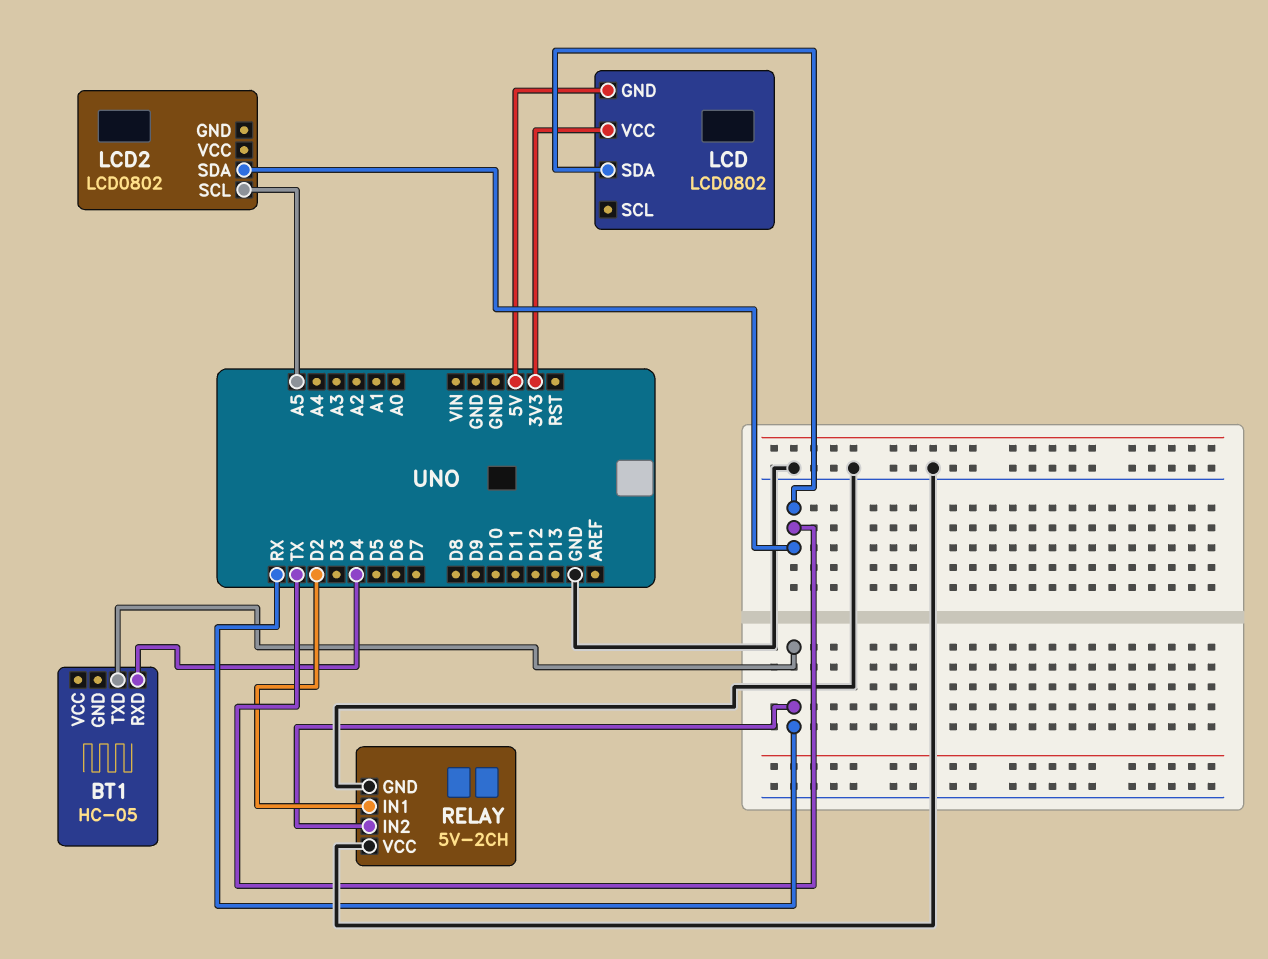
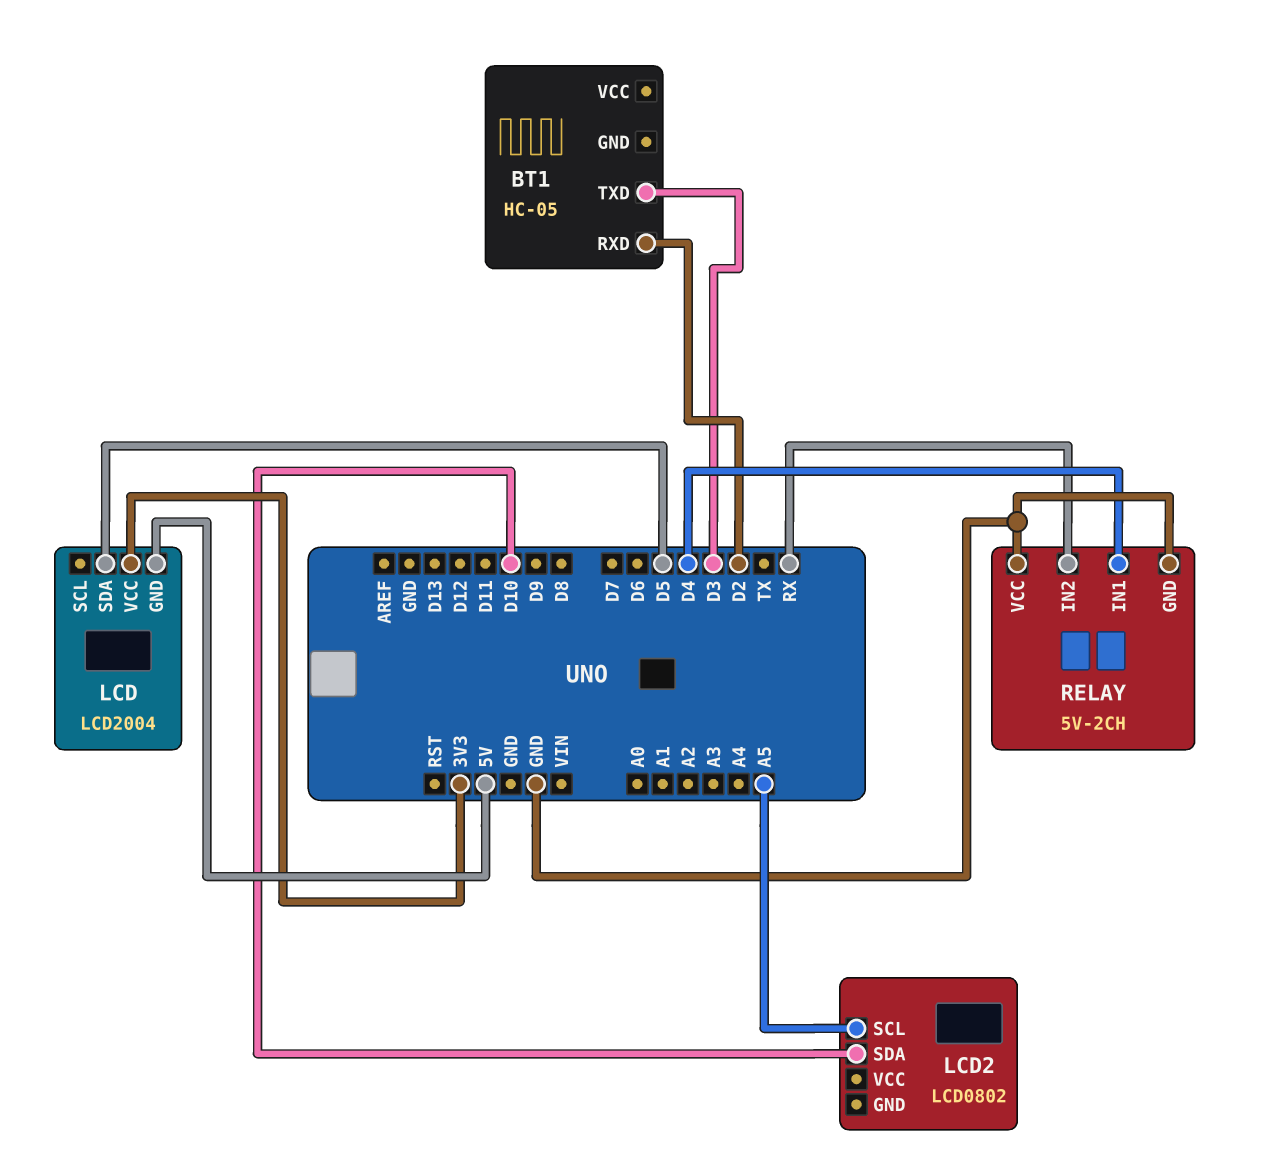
BT1 pin RXD: D4 -> D2
BT1 pin TXD: RX -> D3
LCD: LCD0802 -> LCD2004
LCD pin SDA: TX -> D5
LCD2 pin SDA: TX -> D10
RELAY pin IN1: D2 -> D4

